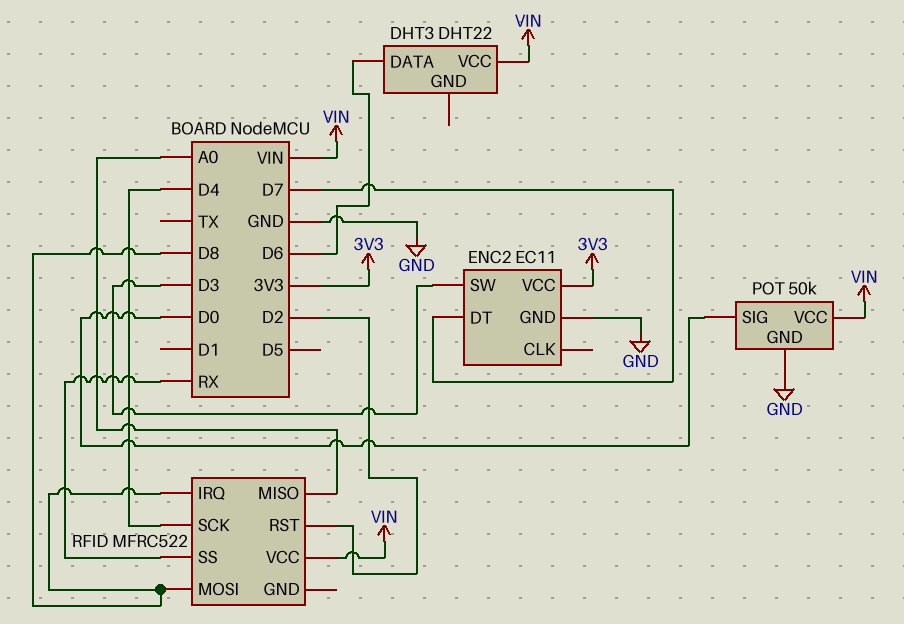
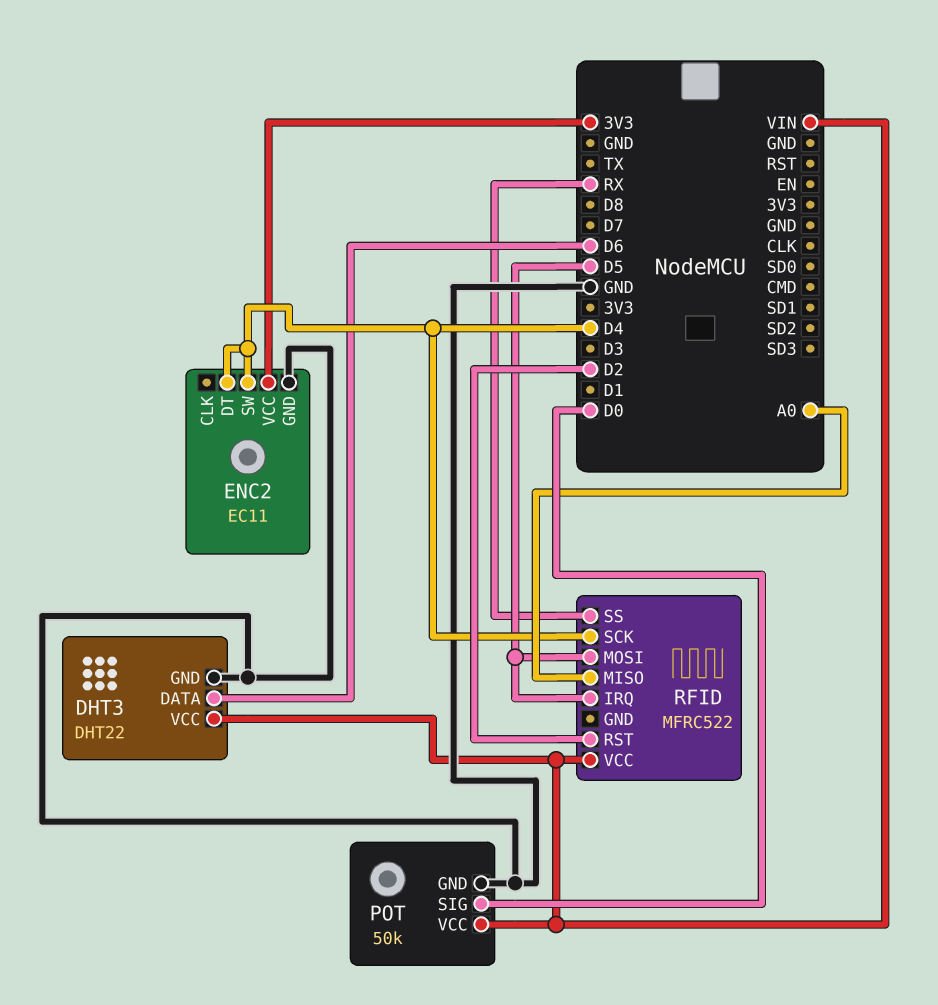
DHT3 pin GND: none -> GND
ENC2 pin DT: D7 -> D4
ENC2 pin SW: D3 -> D4
RFID pin IRQ: D8 -> D5
RFID pin MOSI: D8 -> D5

